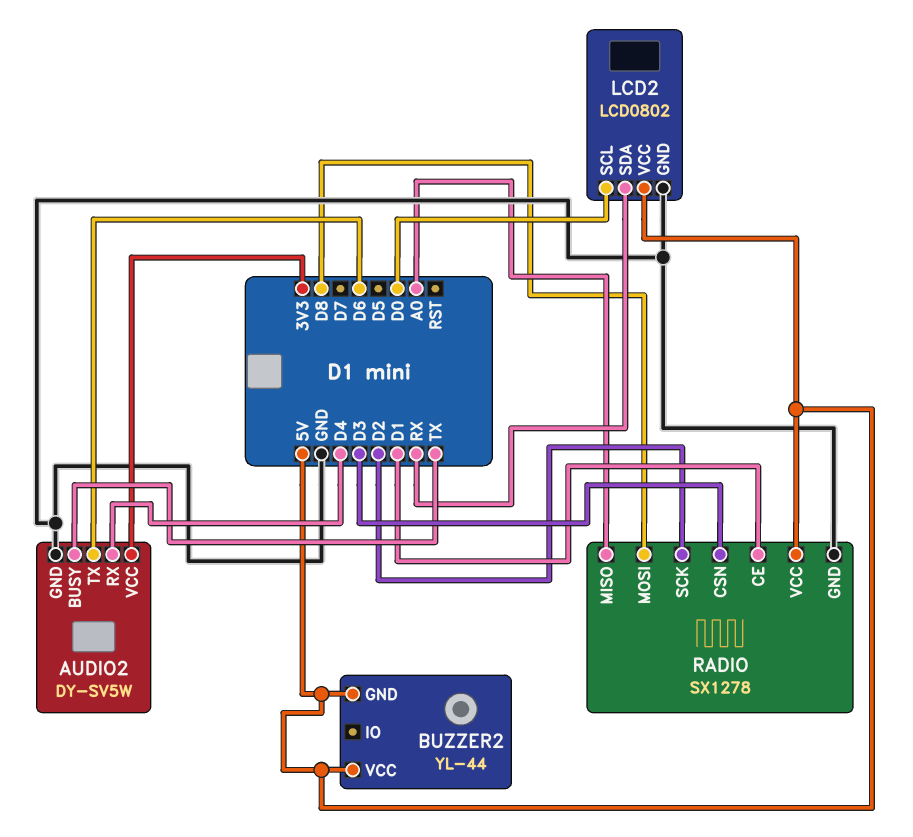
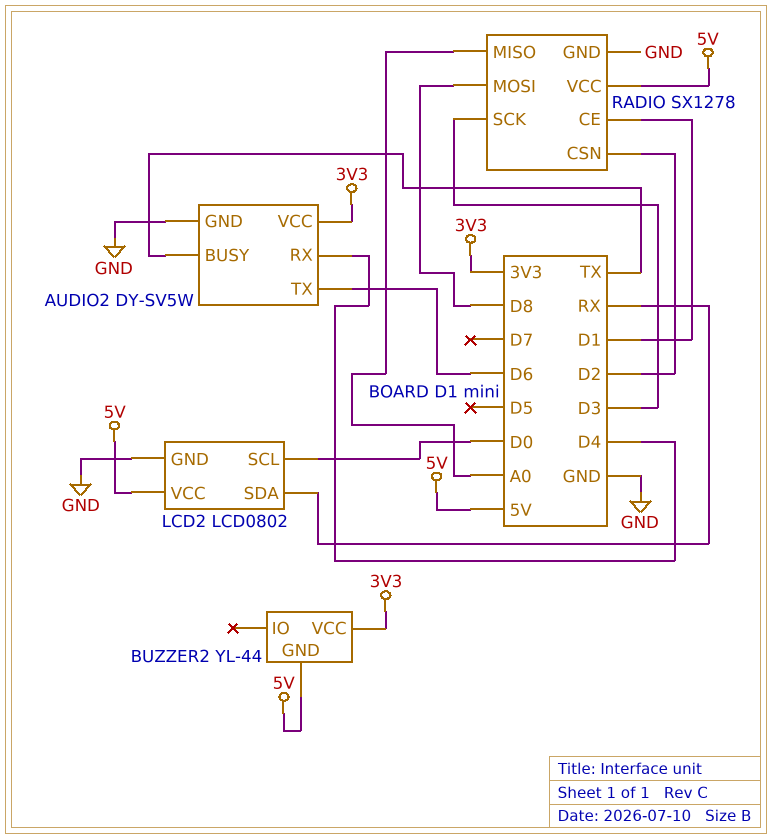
BUZZER2 pin VCC: 5V -> 3V3
RADIO pin CSN: D3 -> D2
RADIO pin SCK: D2 -> D3

